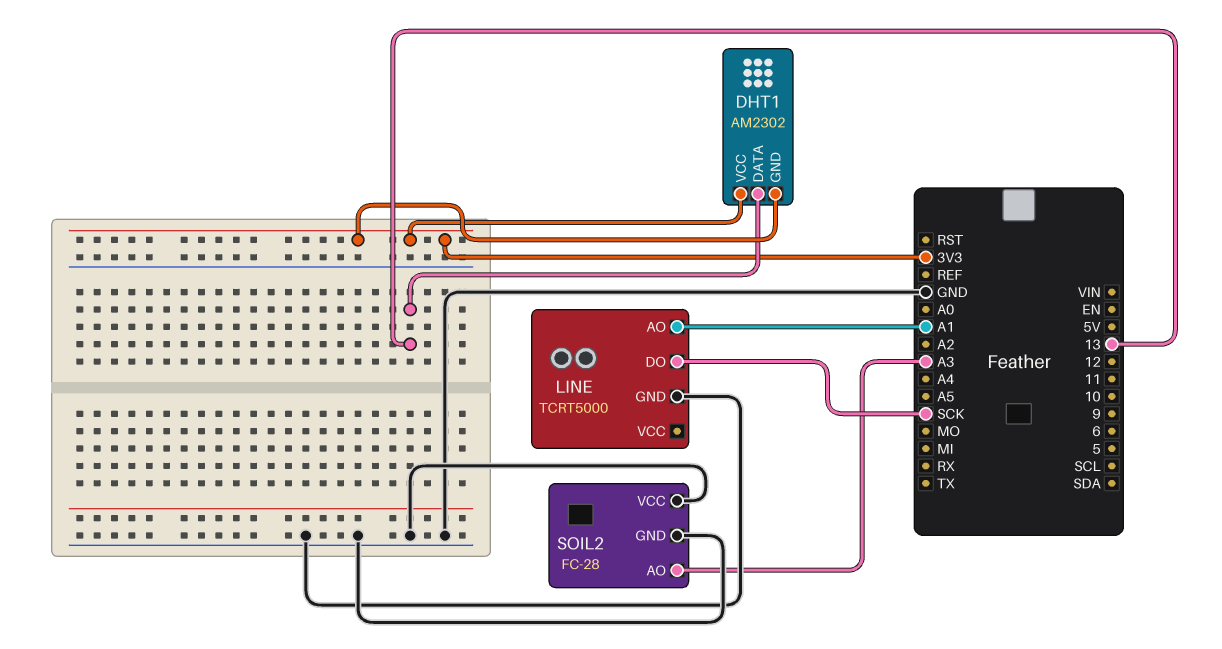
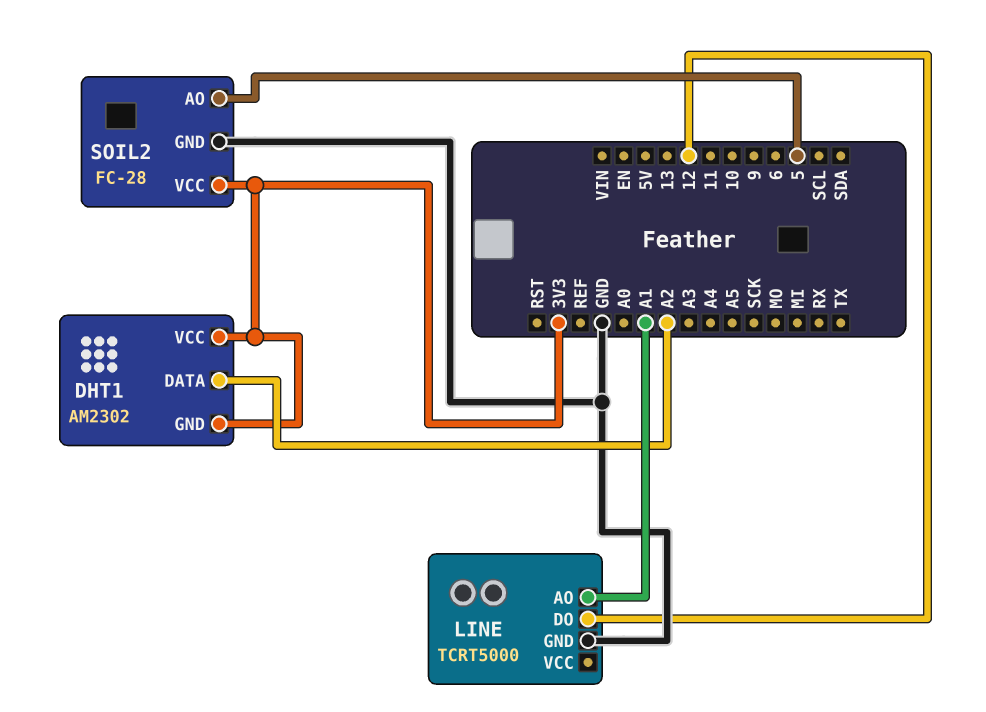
DHT1 pin DATA: 13 -> A2
LINE pin DO: SCK -> 12
SOIL2 pin AO: A3 -> 5
SOIL2 pin VCC: GND -> 3V3

